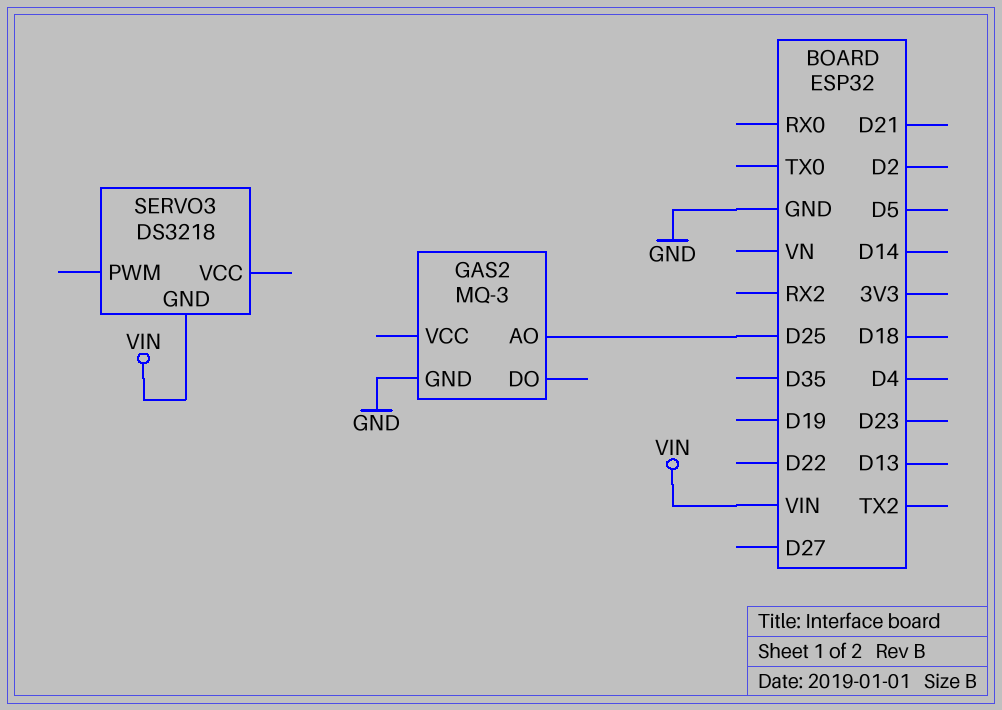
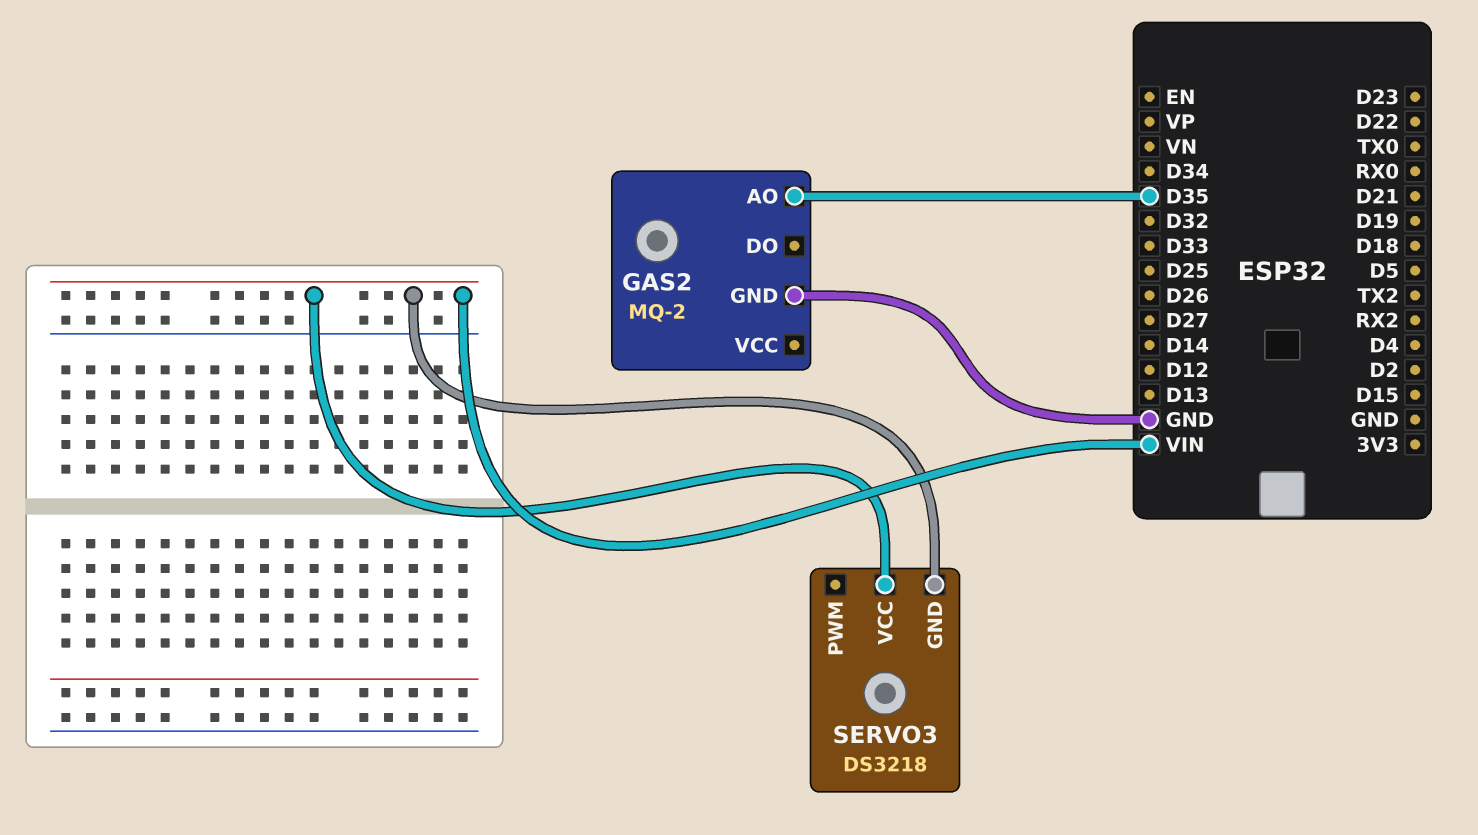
GAS2: MQ-3 -> MQ-2
GAS2 pin AO: D25 -> D35
SERVO3 pin VCC: none -> VIN

